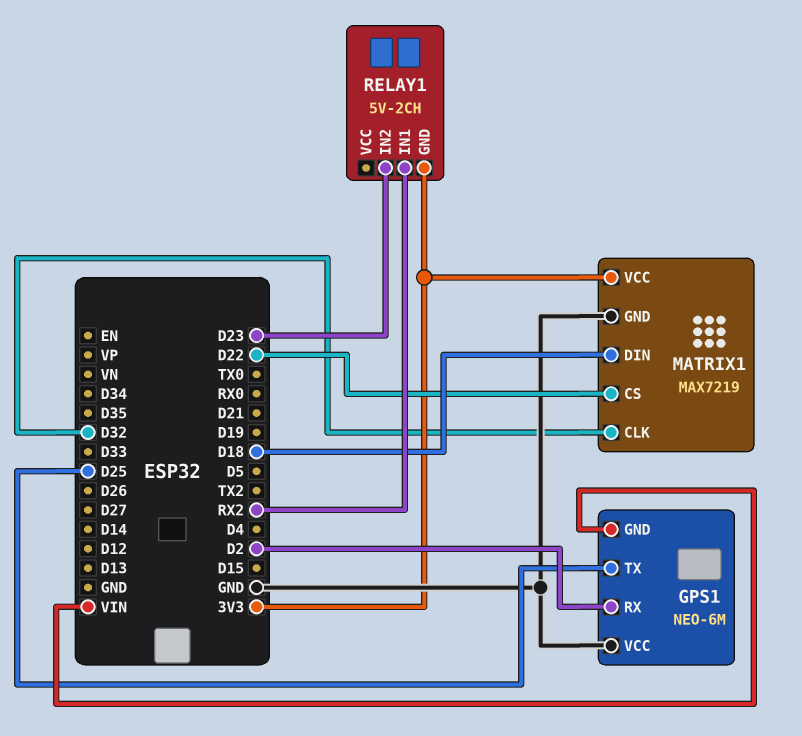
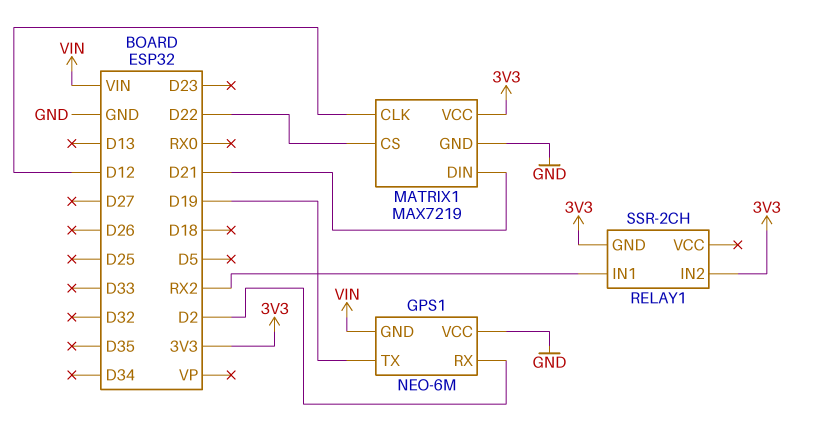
GPS1 pin TX: D25 -> D19
MATRIX1 pin CLK: D32 -> D12
MATRIX1 pin DIN: D18 -> D21
RELAY1: 5V-2CH -> SSR-2CH
RELAY1 pin IN2: D23 -> 3V3

